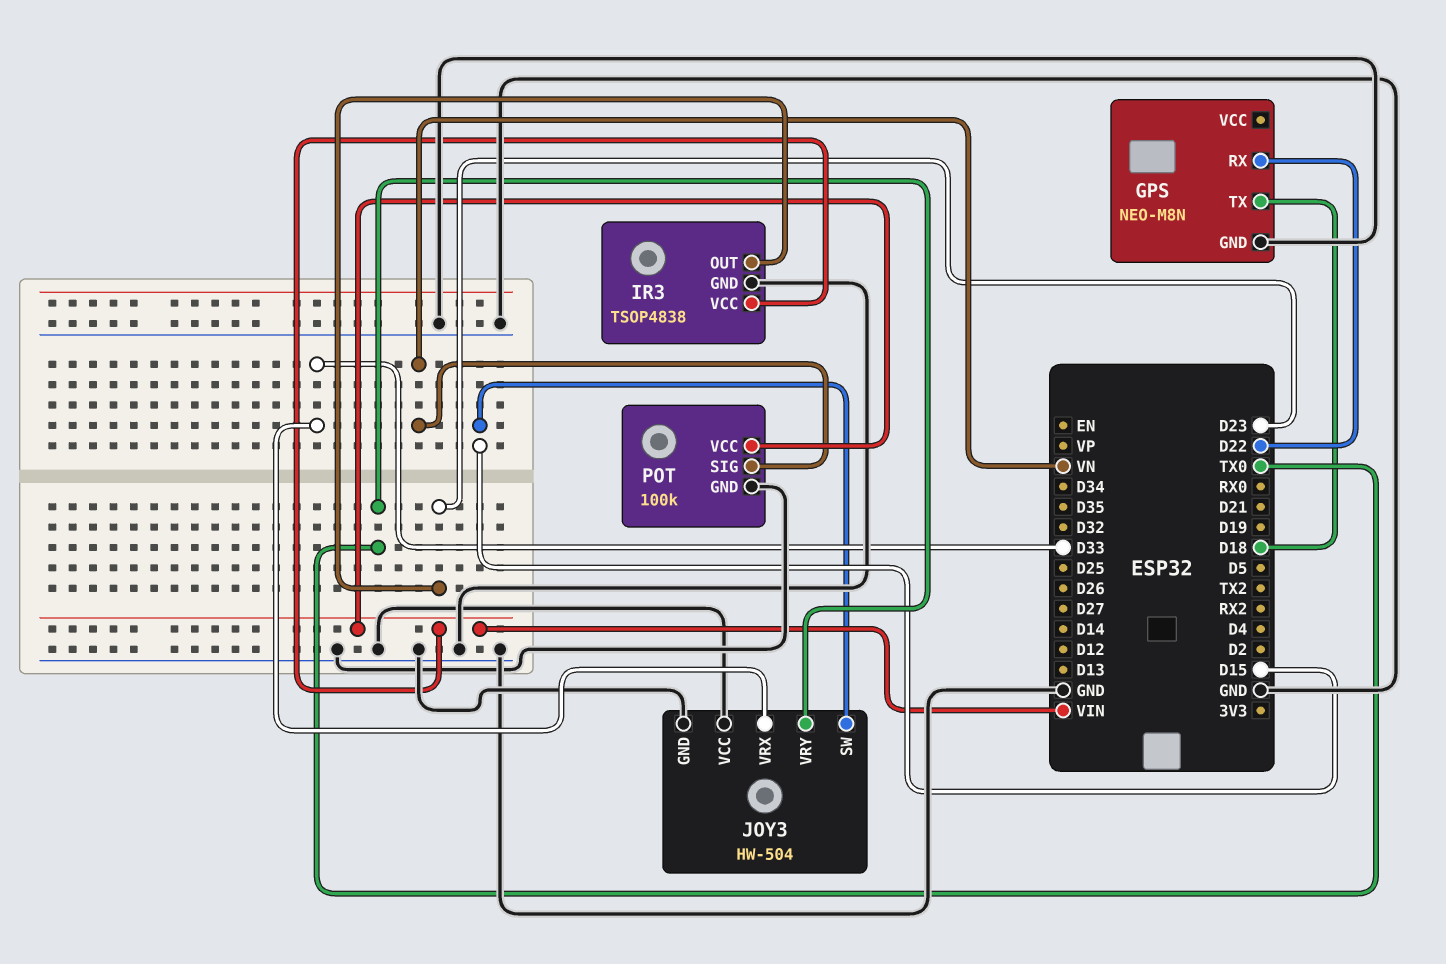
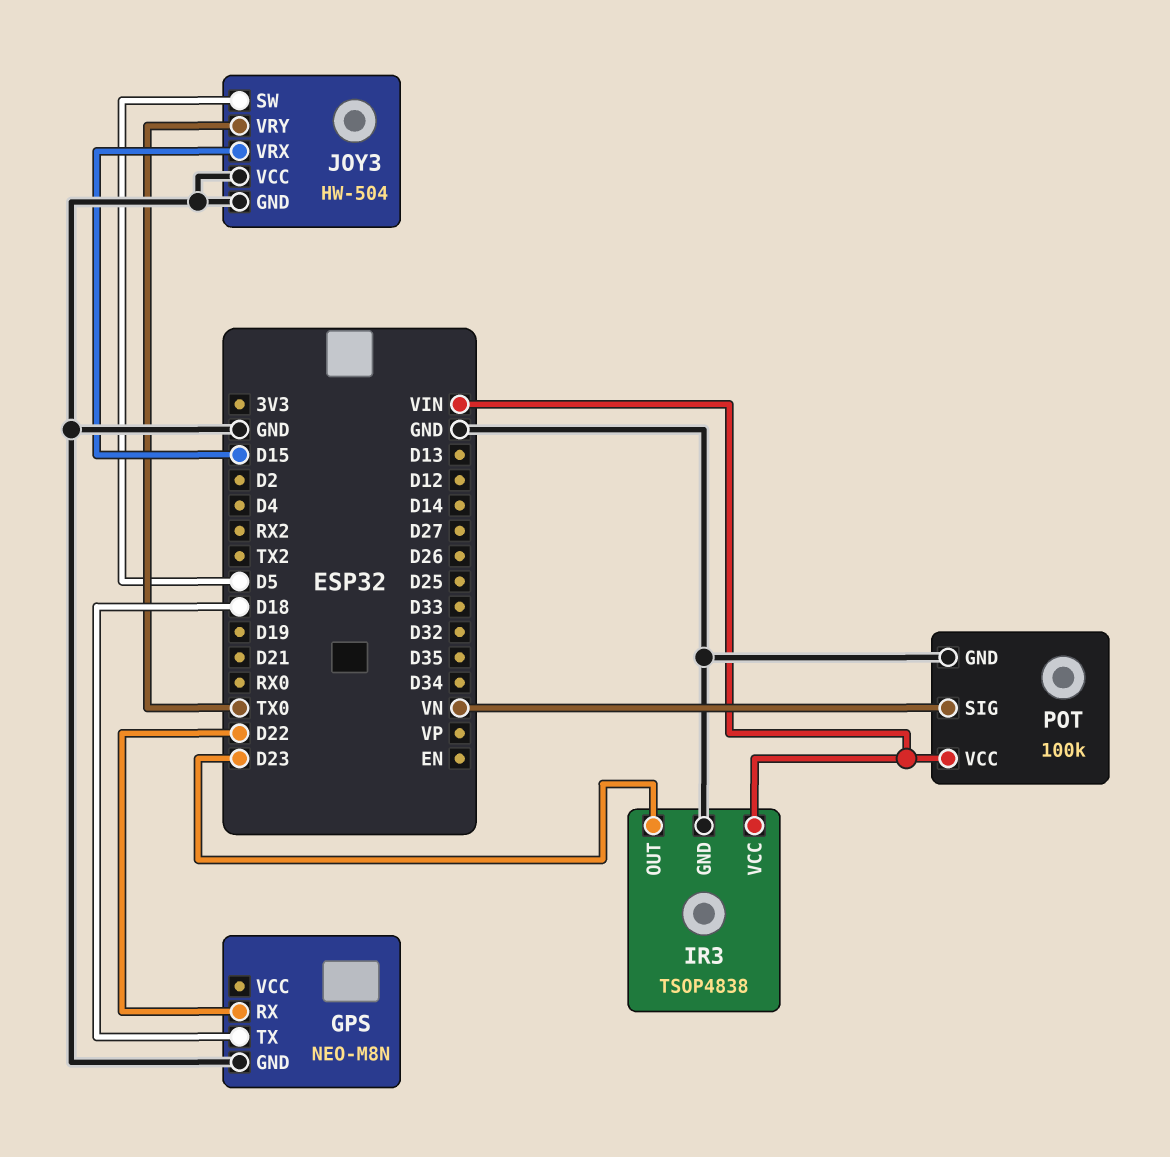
JOY3 pin SW: D15 -> D5
JOY3 pin VRX: D33 -> D15

